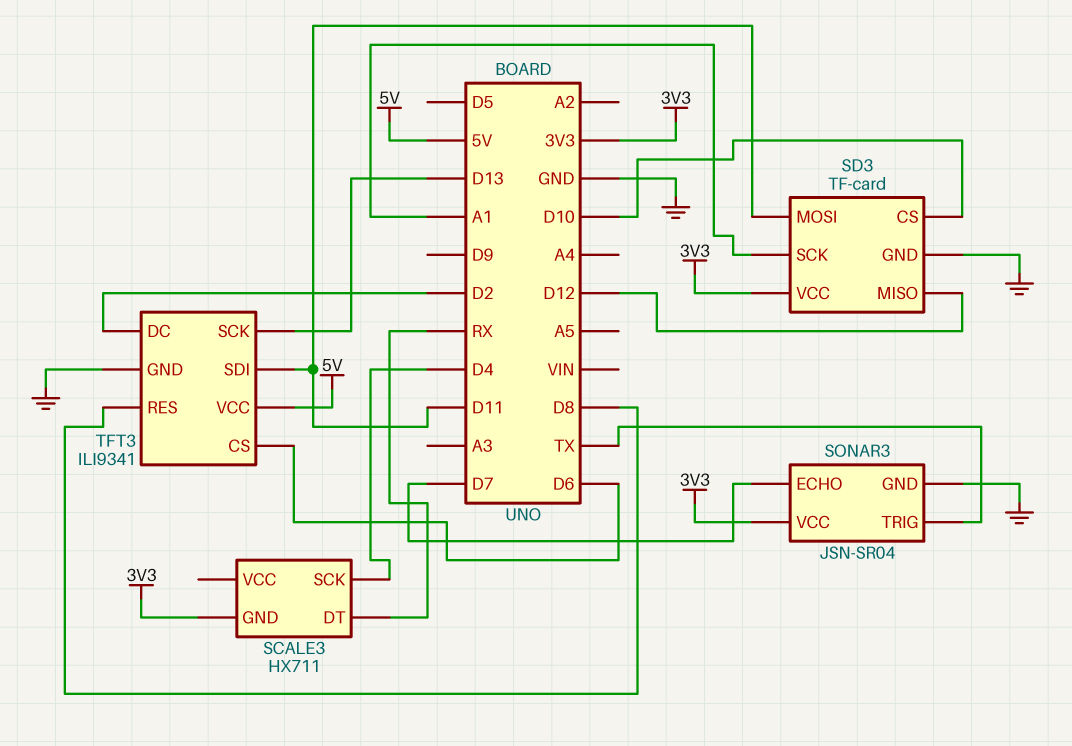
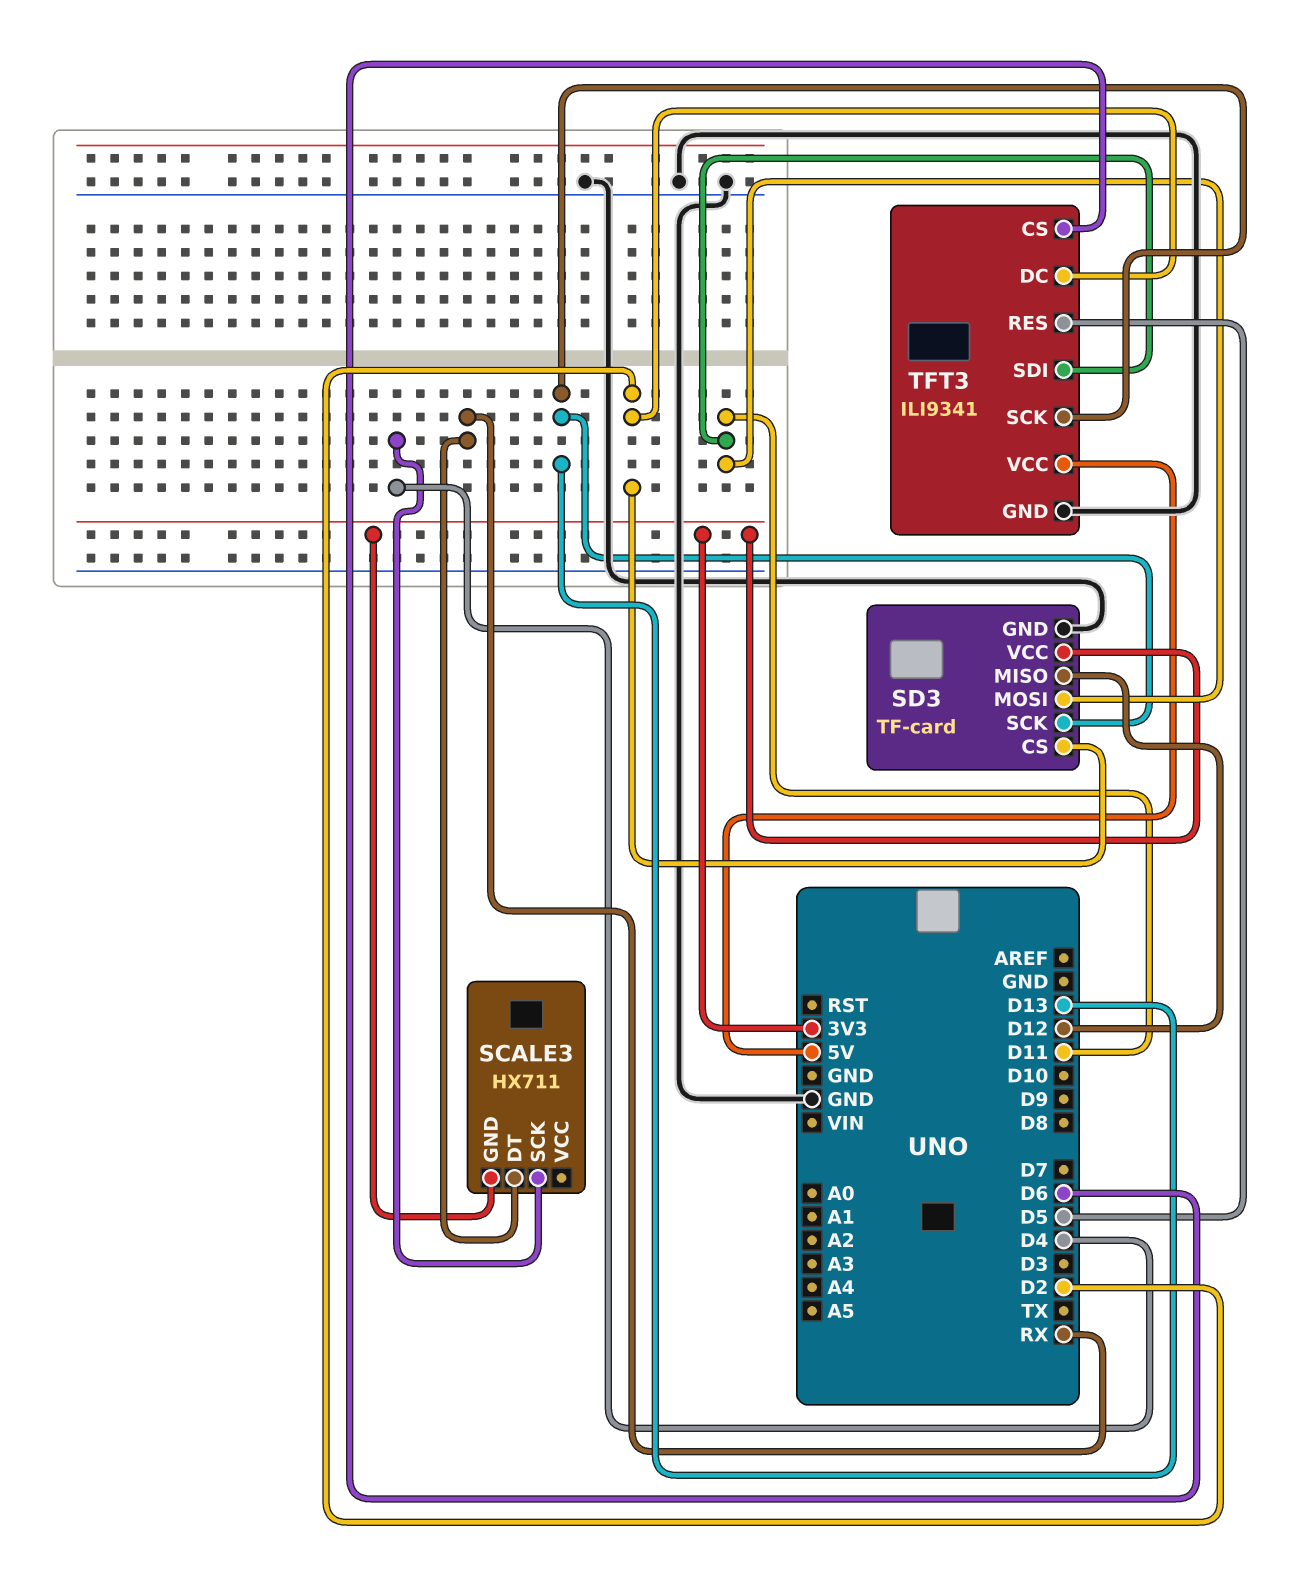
SD3 pin CS: D10 -> D2
SD3 pin SCK: A1 -> D13
SONAR3: JSN-SR04 -> none
SONAR3 pin ECHO: D7 -> none
SONAR3 pin GND: GND -> none
SONAR3 pin TRIG: TX -> none
SONAR3 pin VCC: 3V3 -> none
TFT3 pin RES: D8 -> D5

